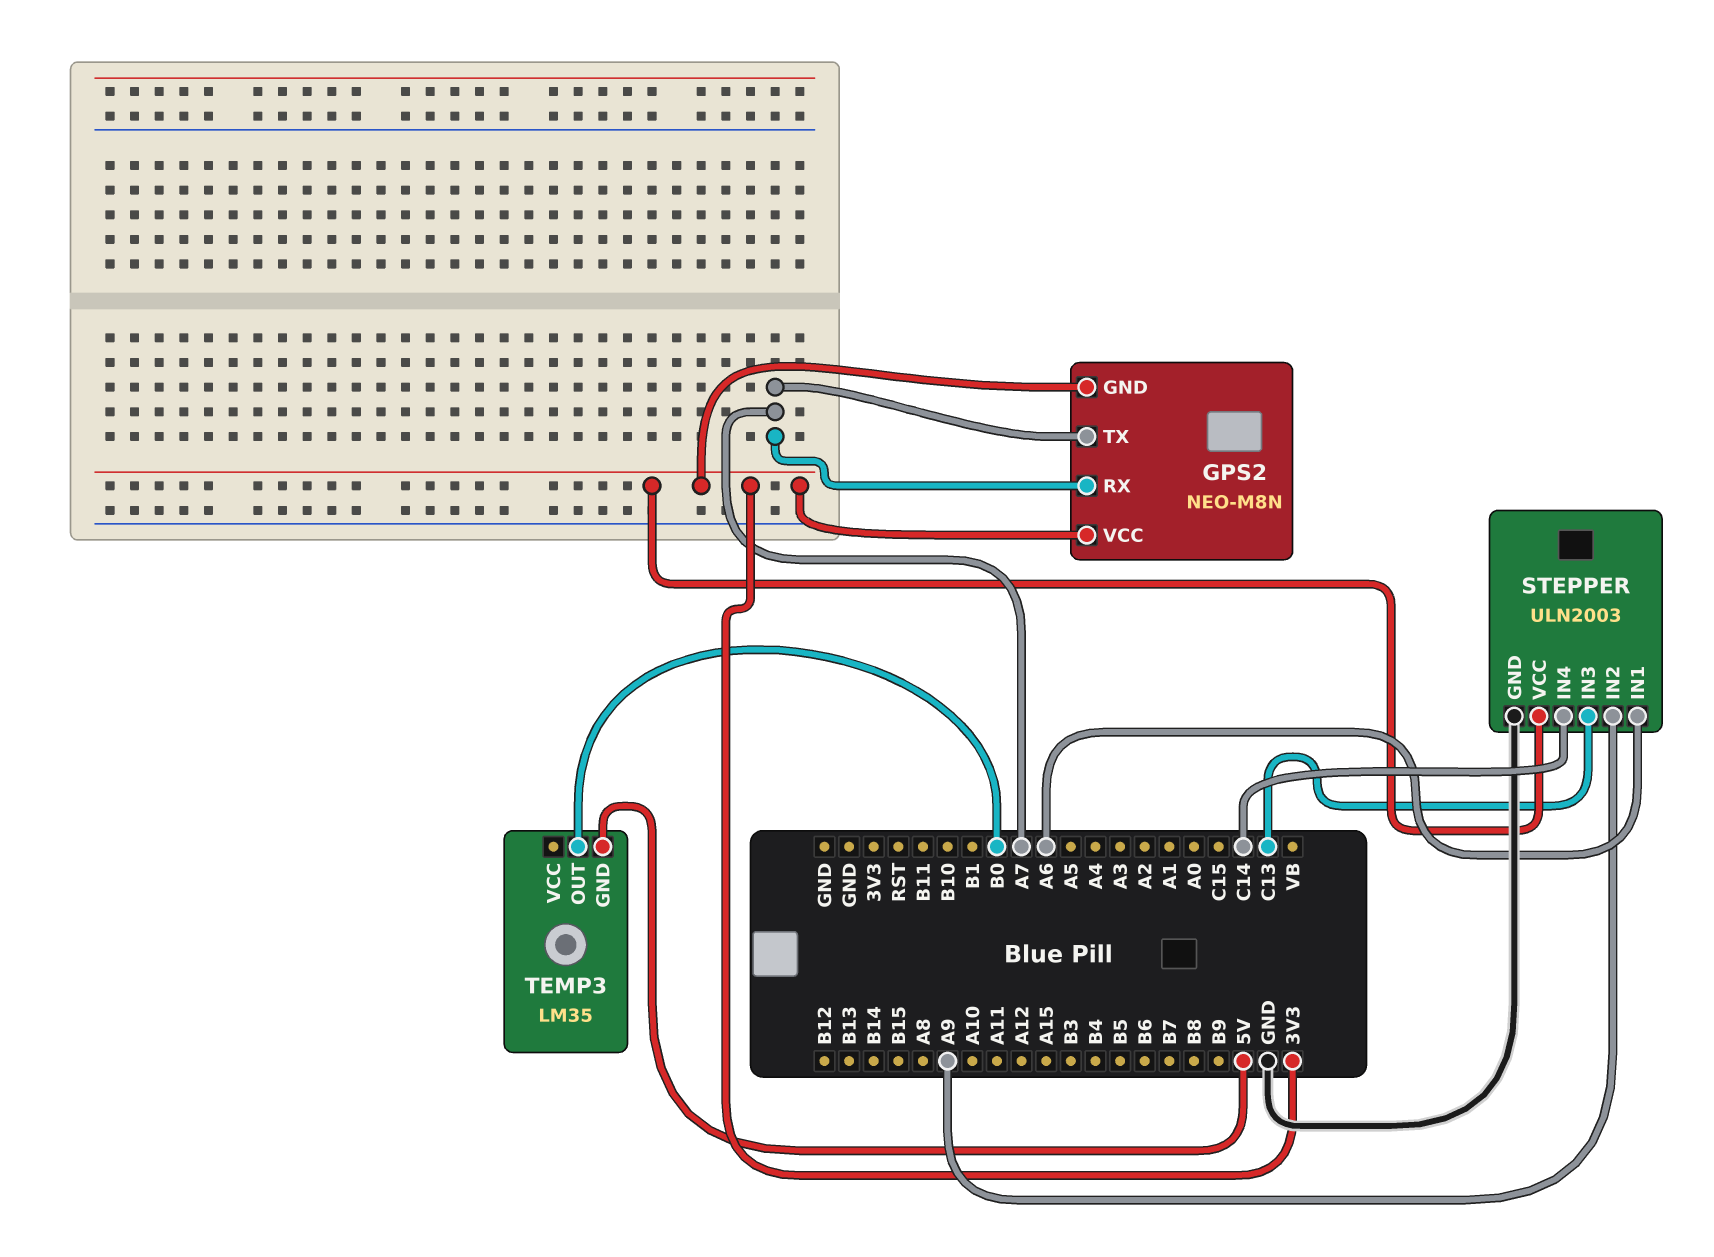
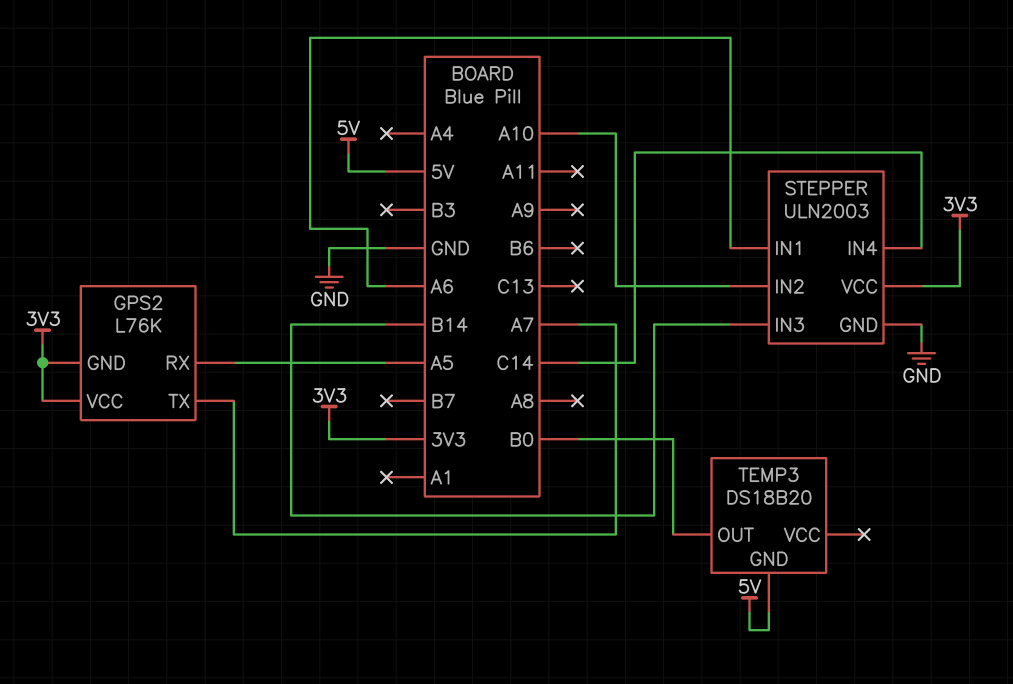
GPS2: NEO-M8N -> L76K
GPS2 pin RX: A7 -> A5
STEPPER pin IN2: A9 -> A10
STEPPER pin IN3: C13 -> B14
TEMP3: LM35 -> DS18B20

